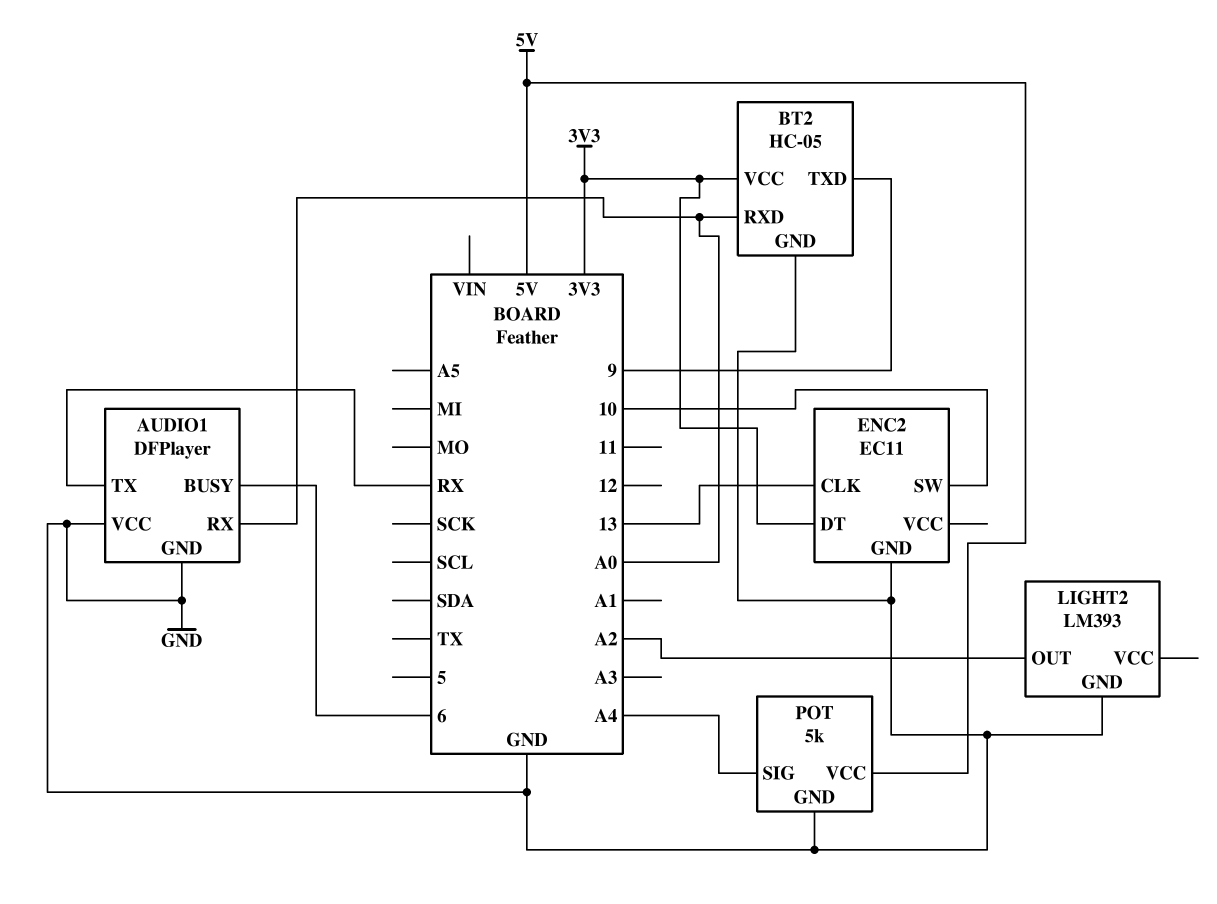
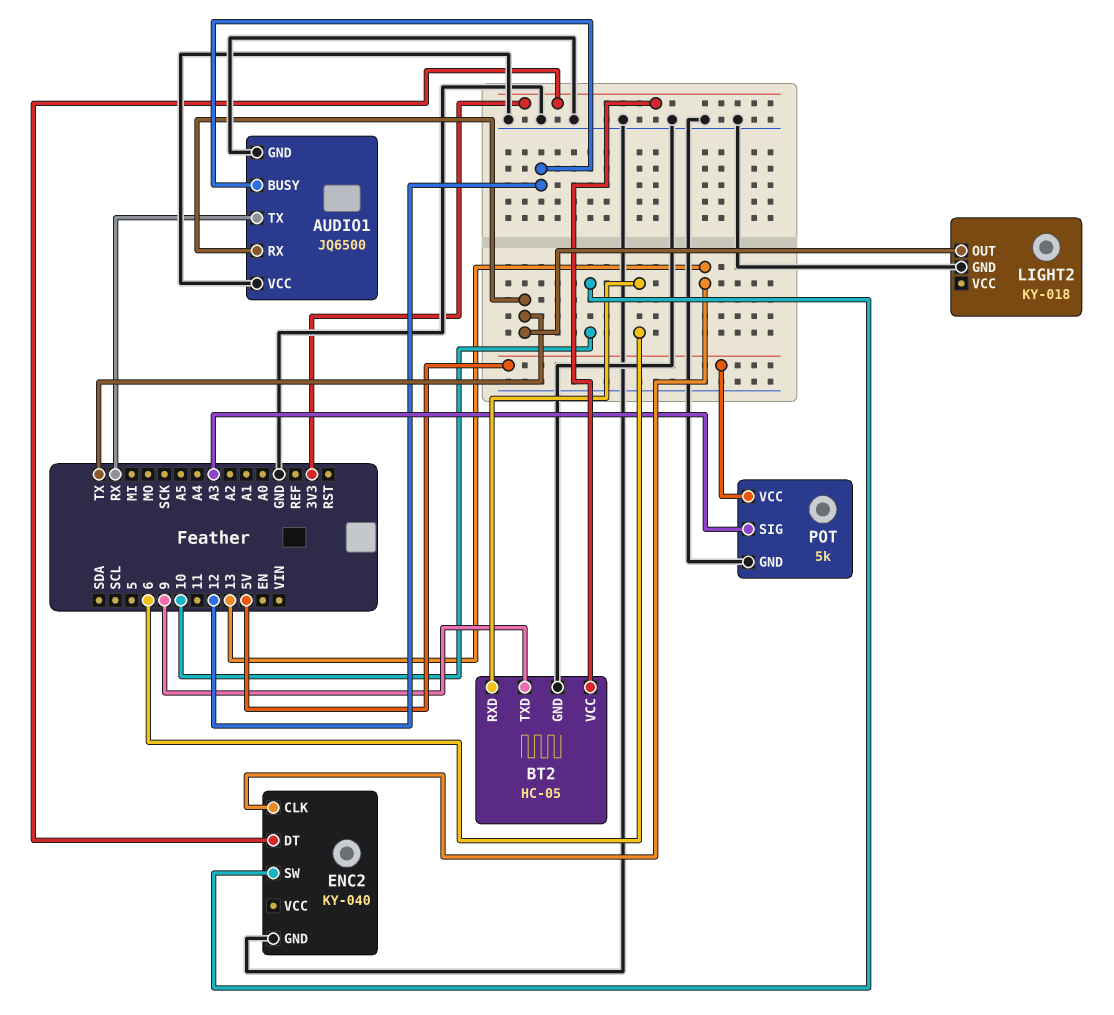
AUDIO1: DFPlayer -> JQ6500
AUDIO1 pin BUSY: 6 -> 12
AUDIO1 pin RX: A0 -> TX
BT2 pin RXD: A0 -> 6
ENC2: EC11 -> KY-040
LIGHT2: LM393 -> KY-018
LIGHT2 pin OUT: A2 -> TX
POT pin SIG: A4 -> A3

